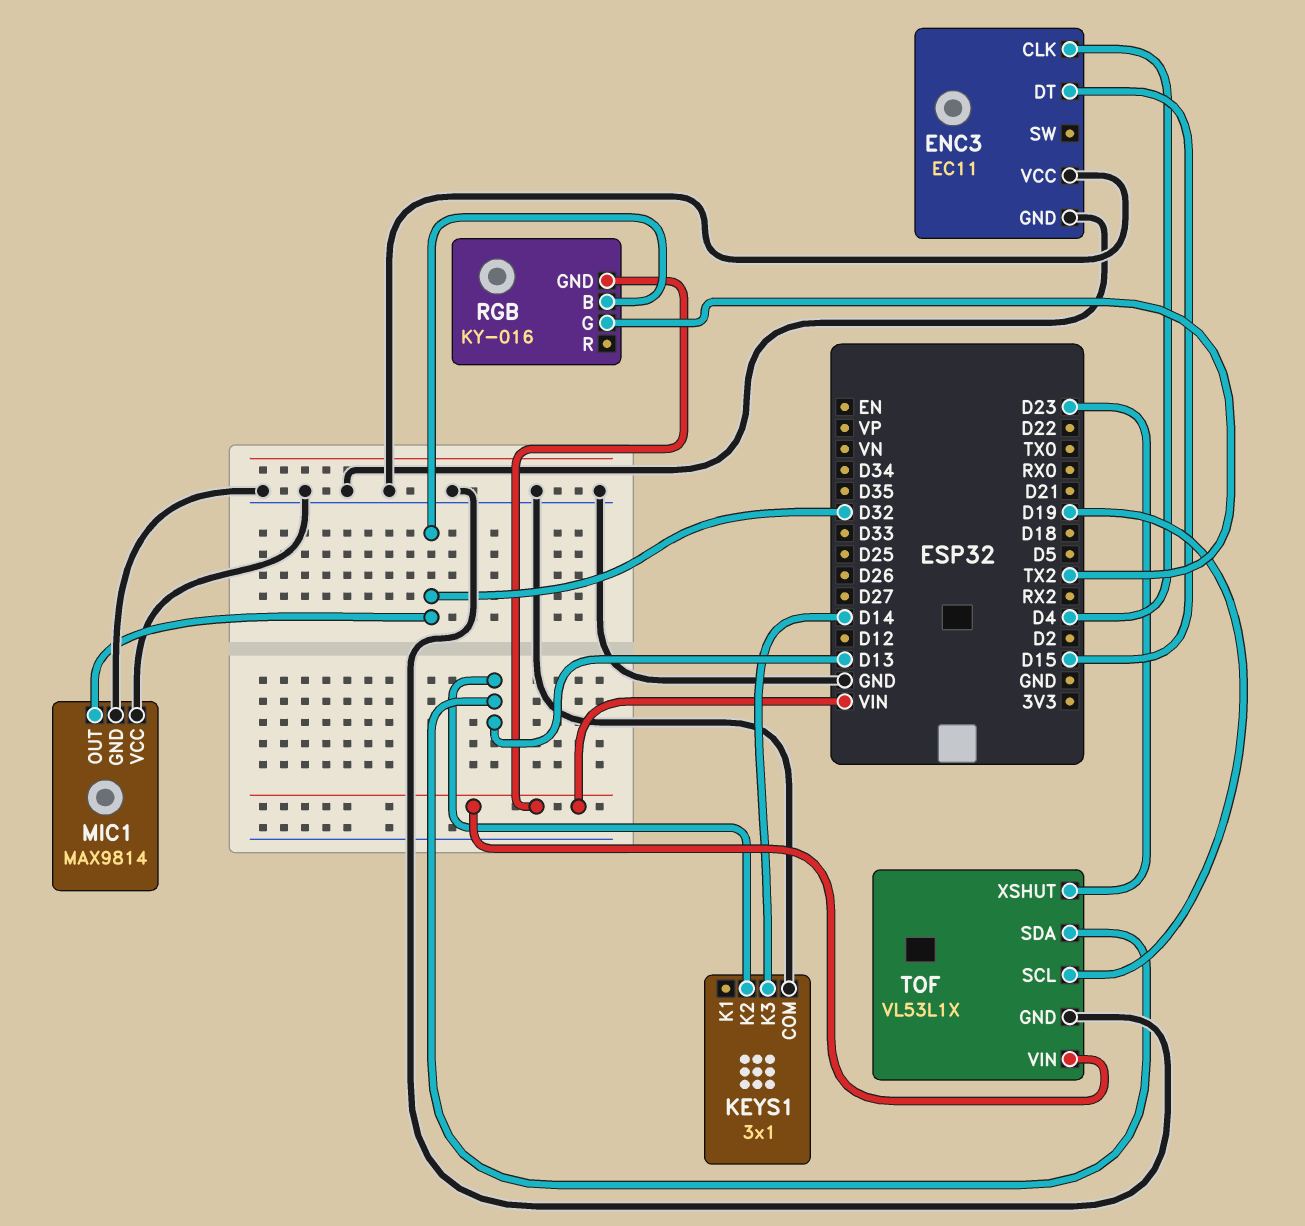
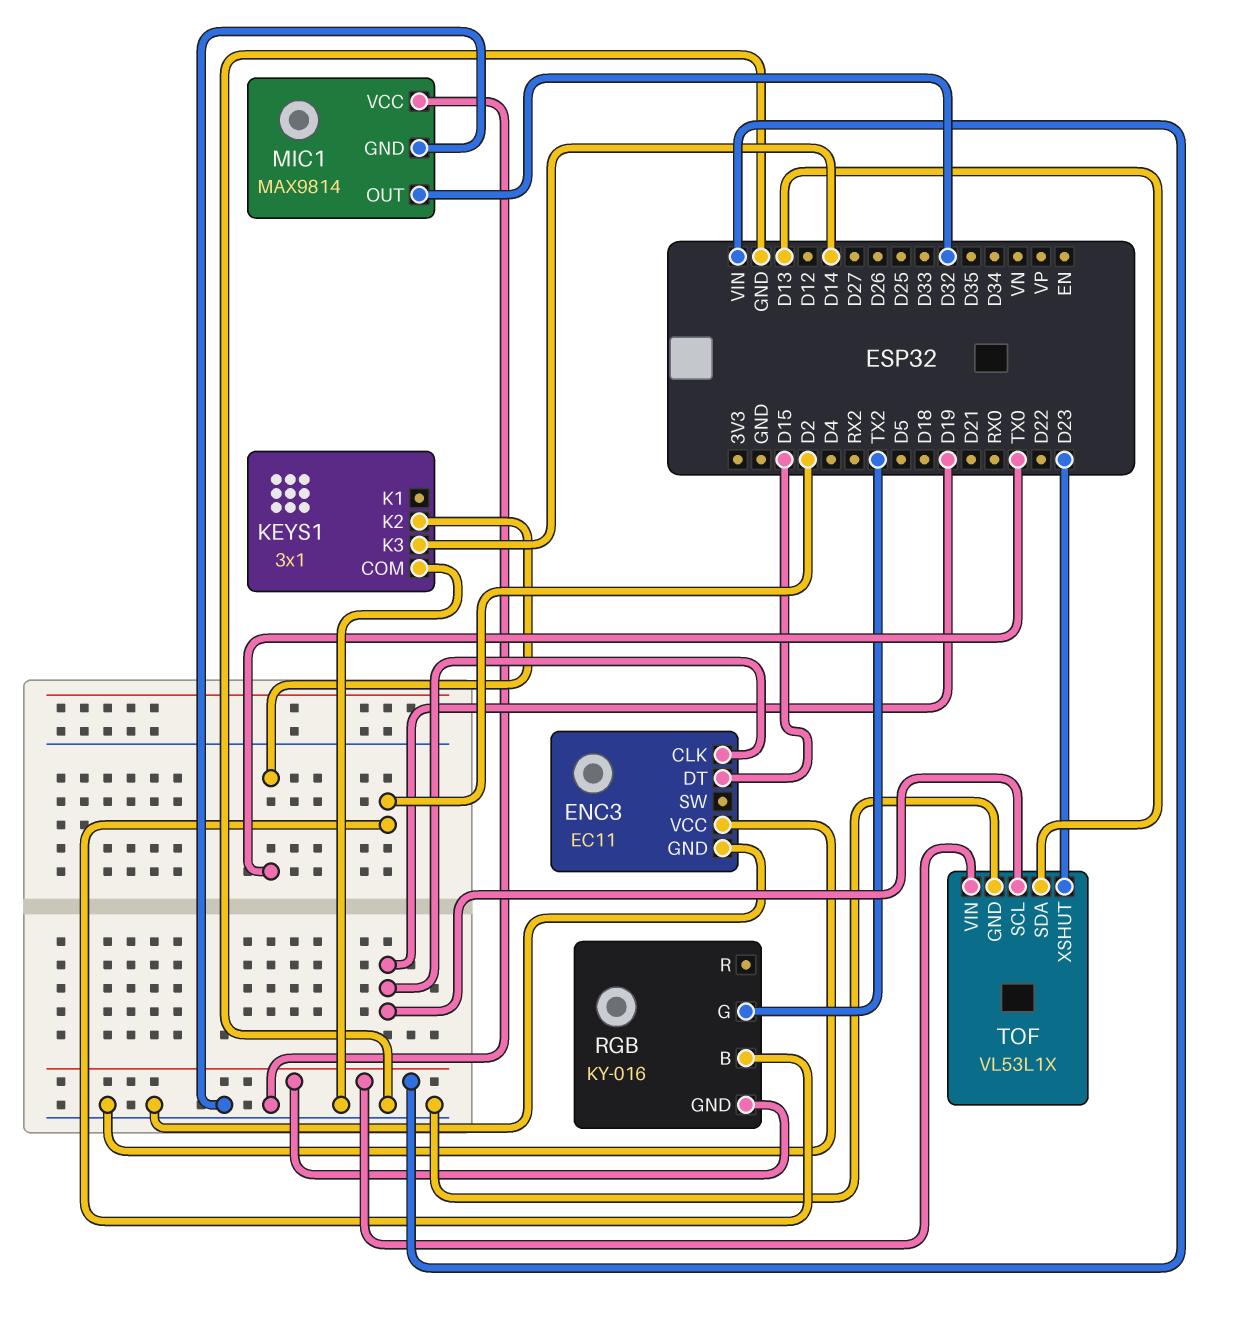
ENC3 pin CLK: D4 -> D19
KEYS1 pin K2: D13 -> TX0
RGB pin B: D32 -> D2

